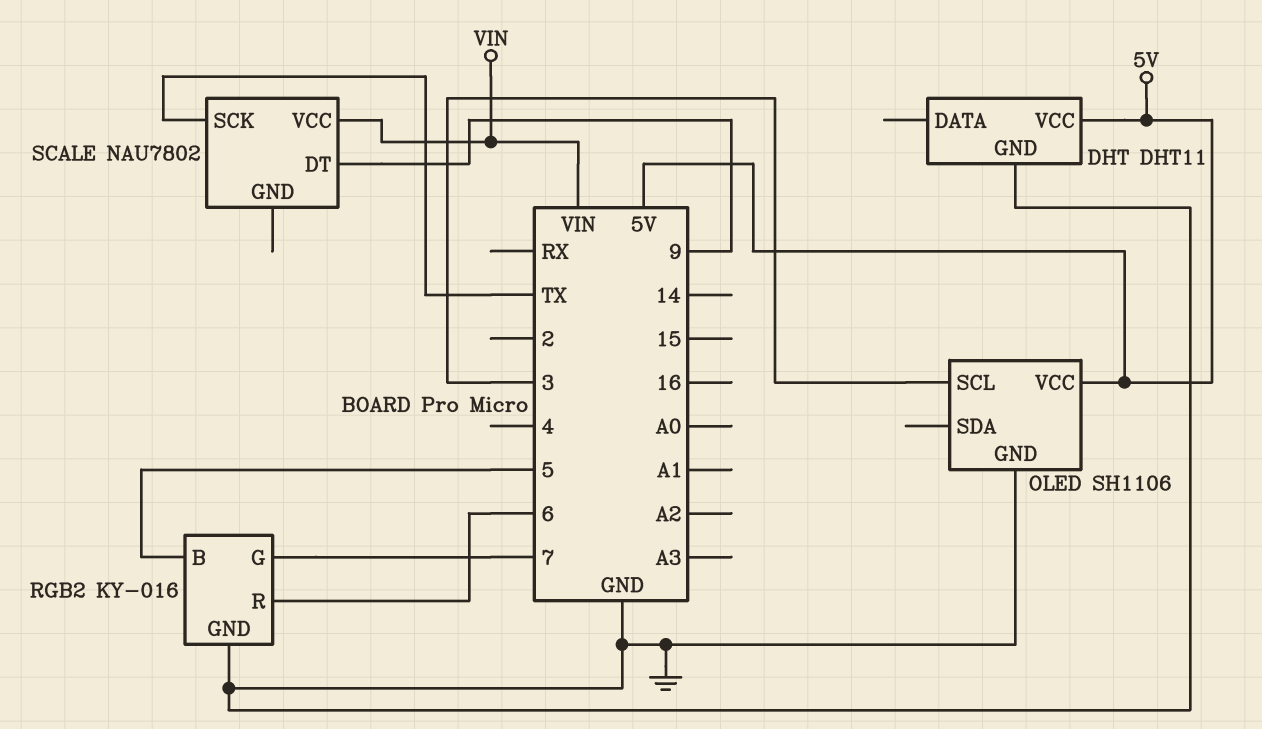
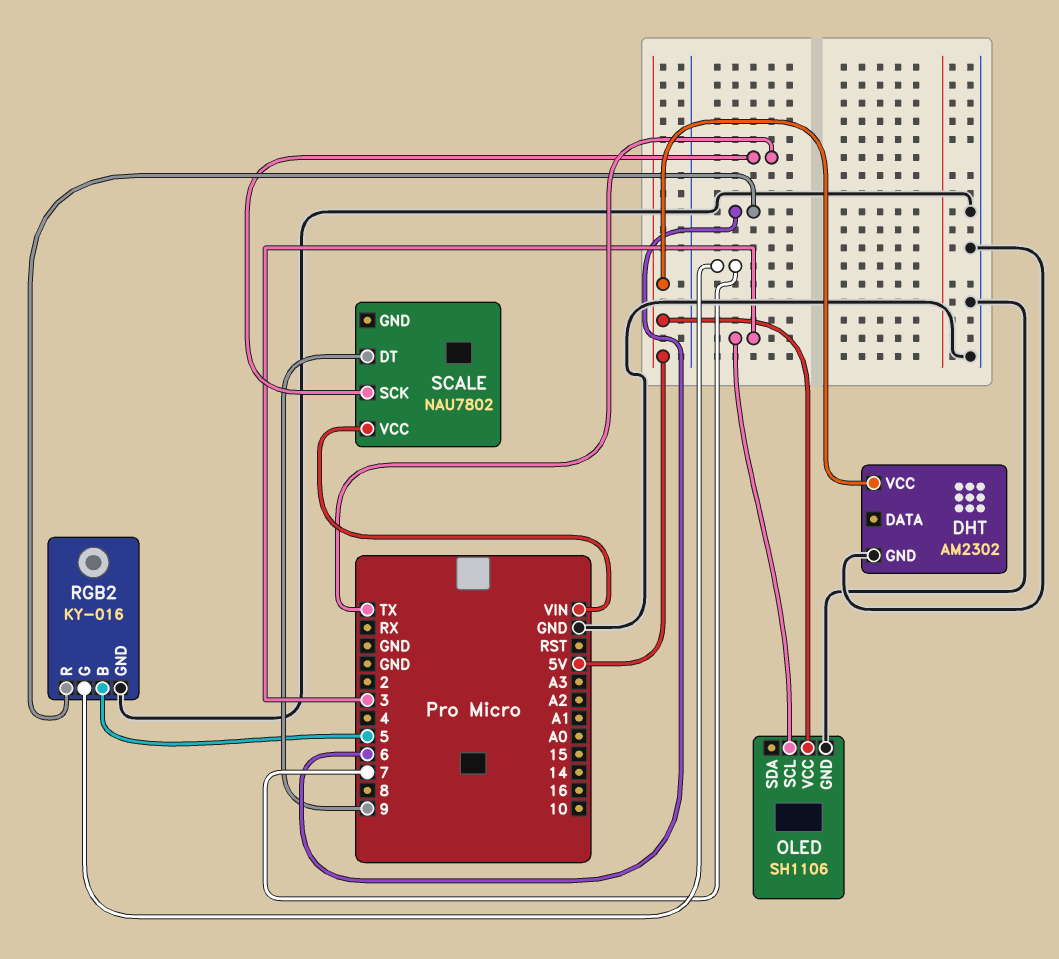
DHT: DHT11 -> AM2302

